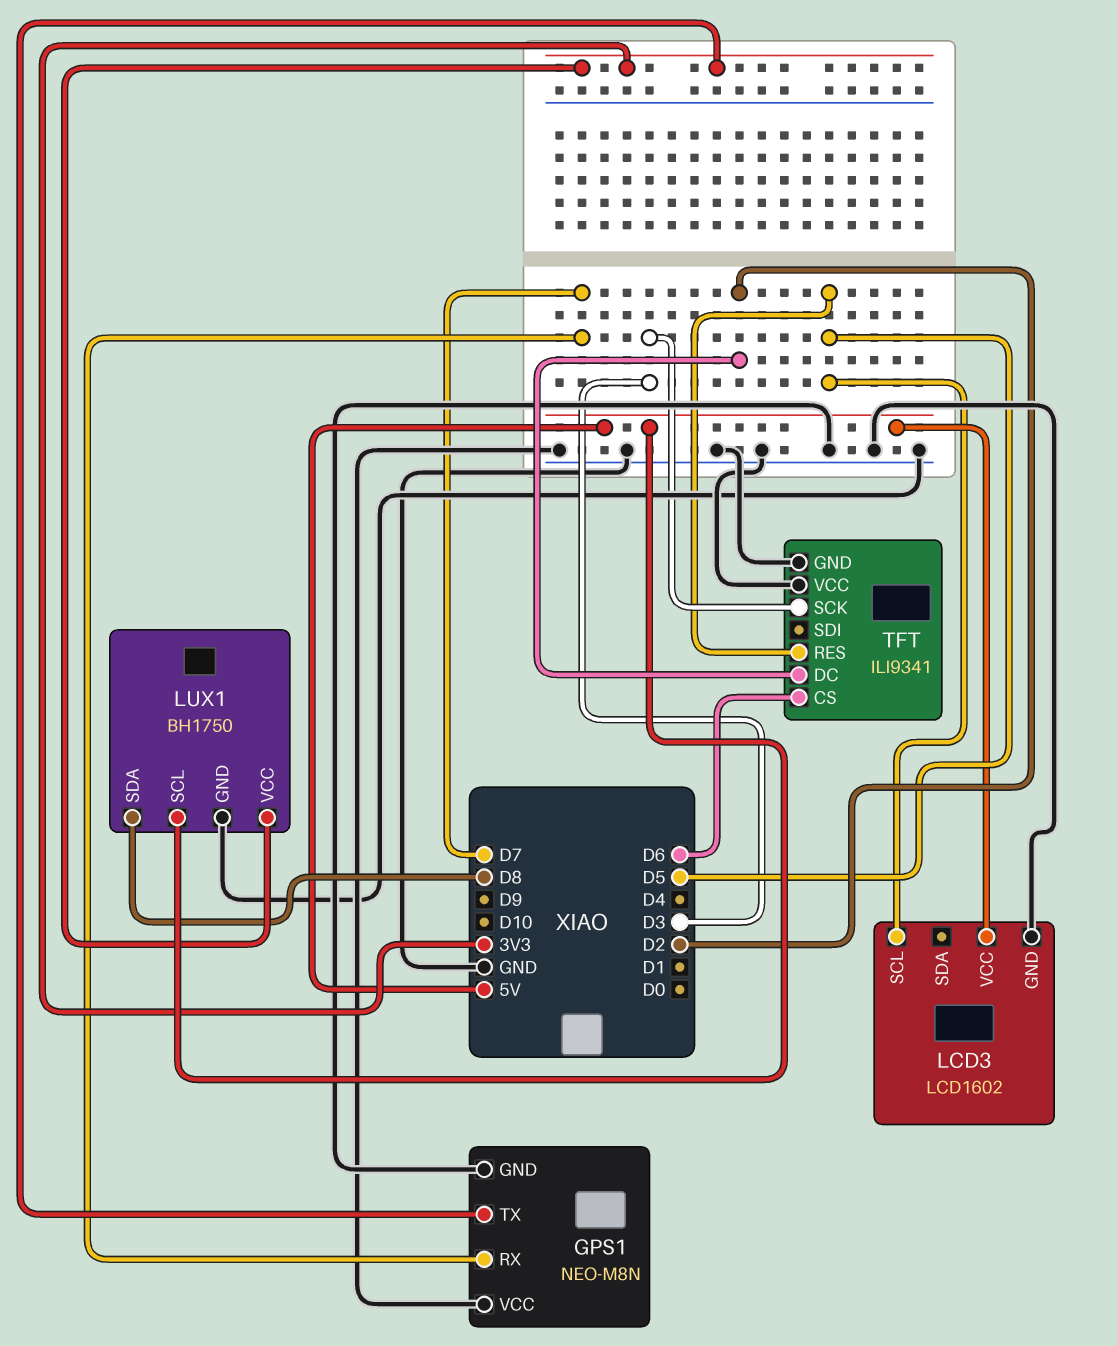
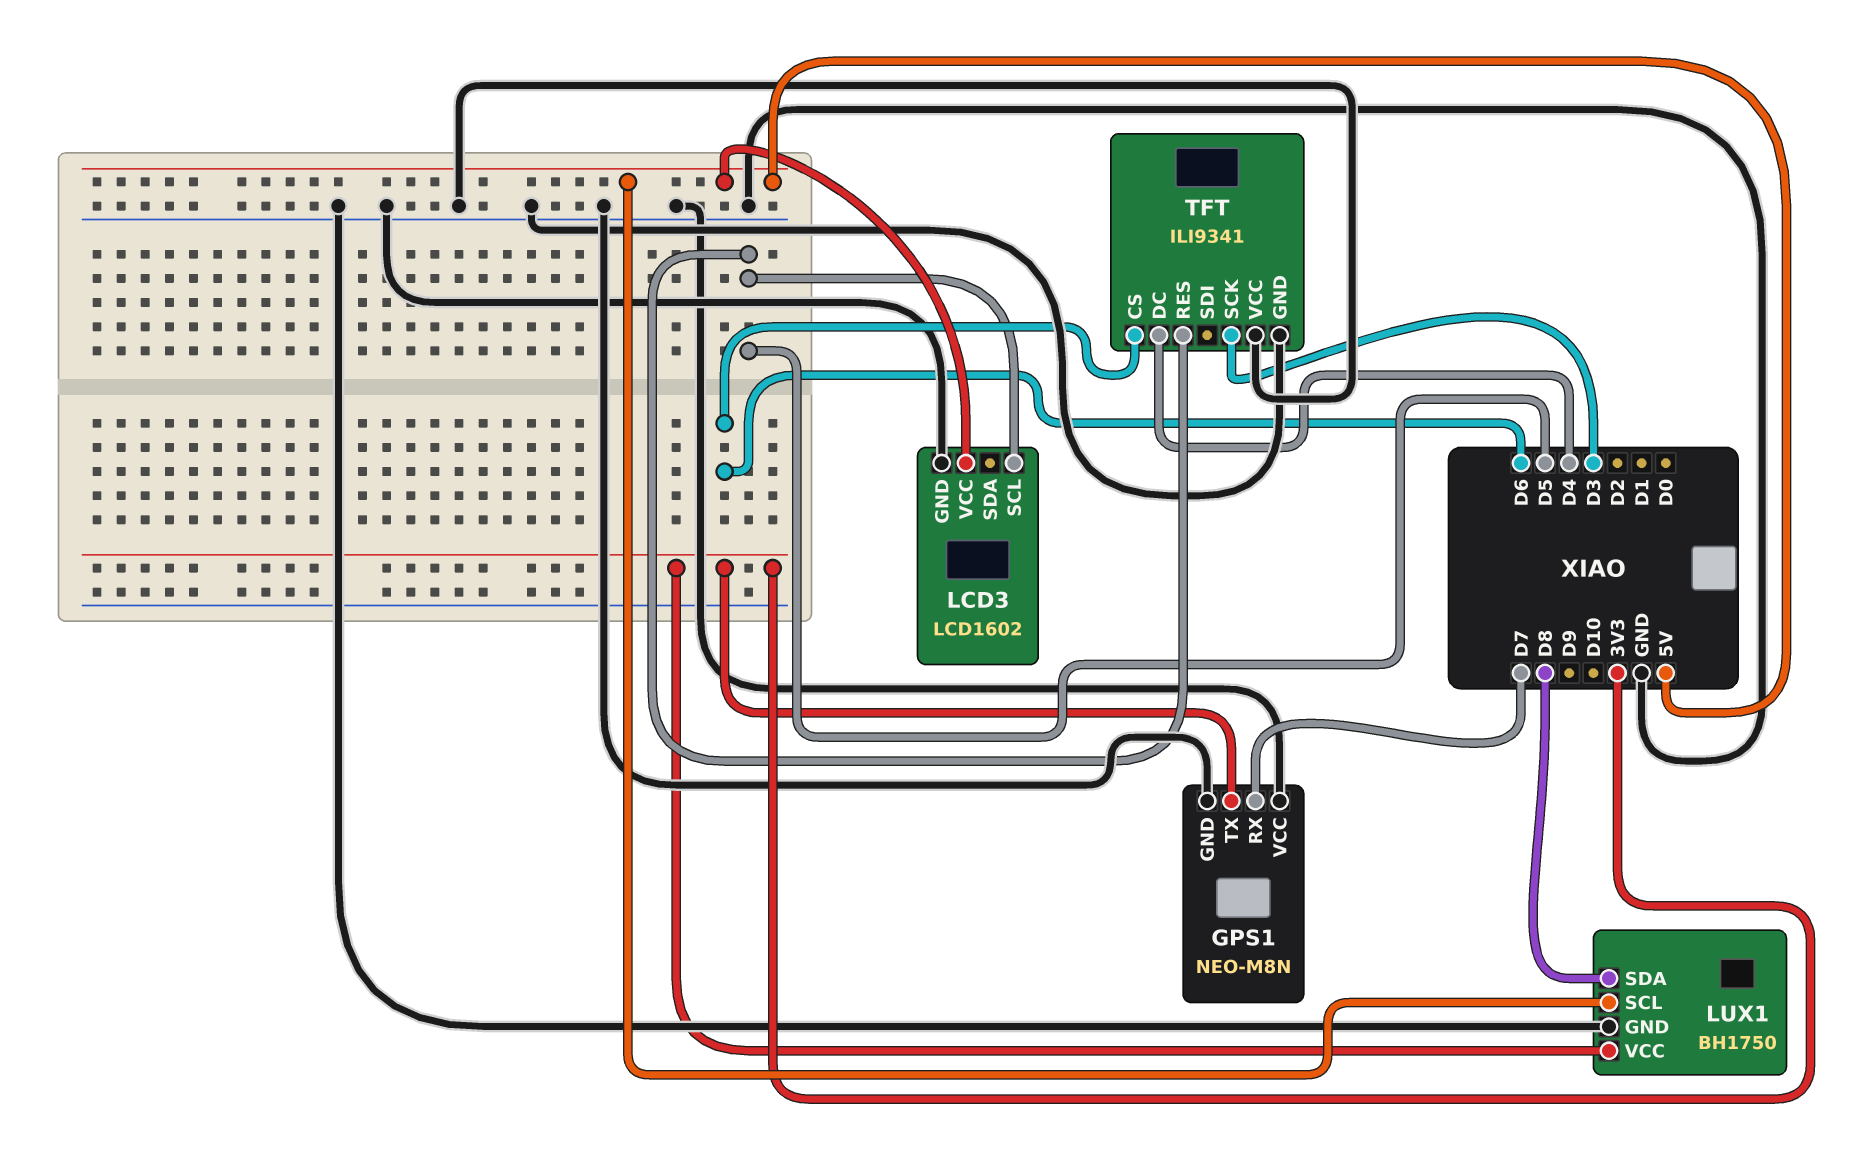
TFT pin DC: D2 -> D4

